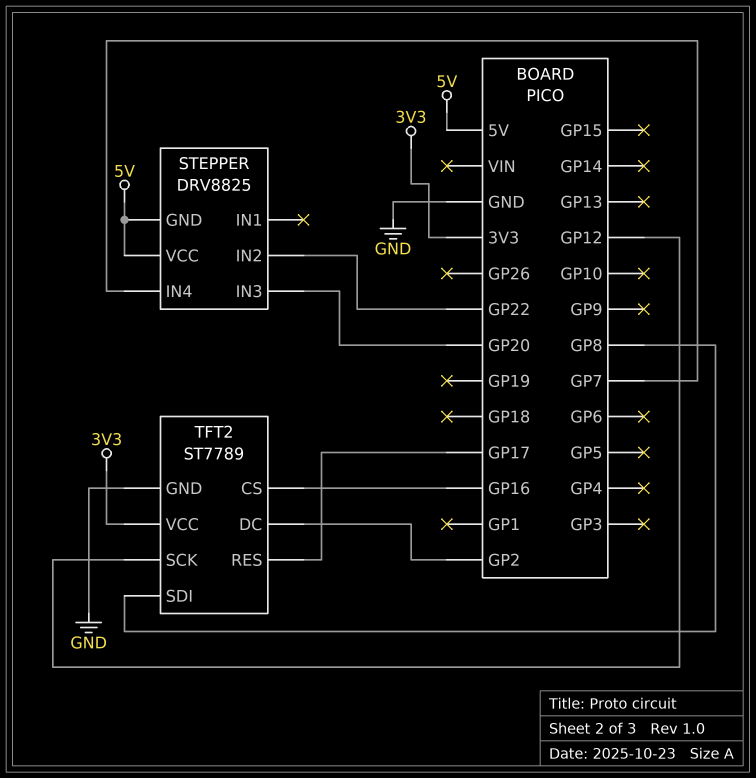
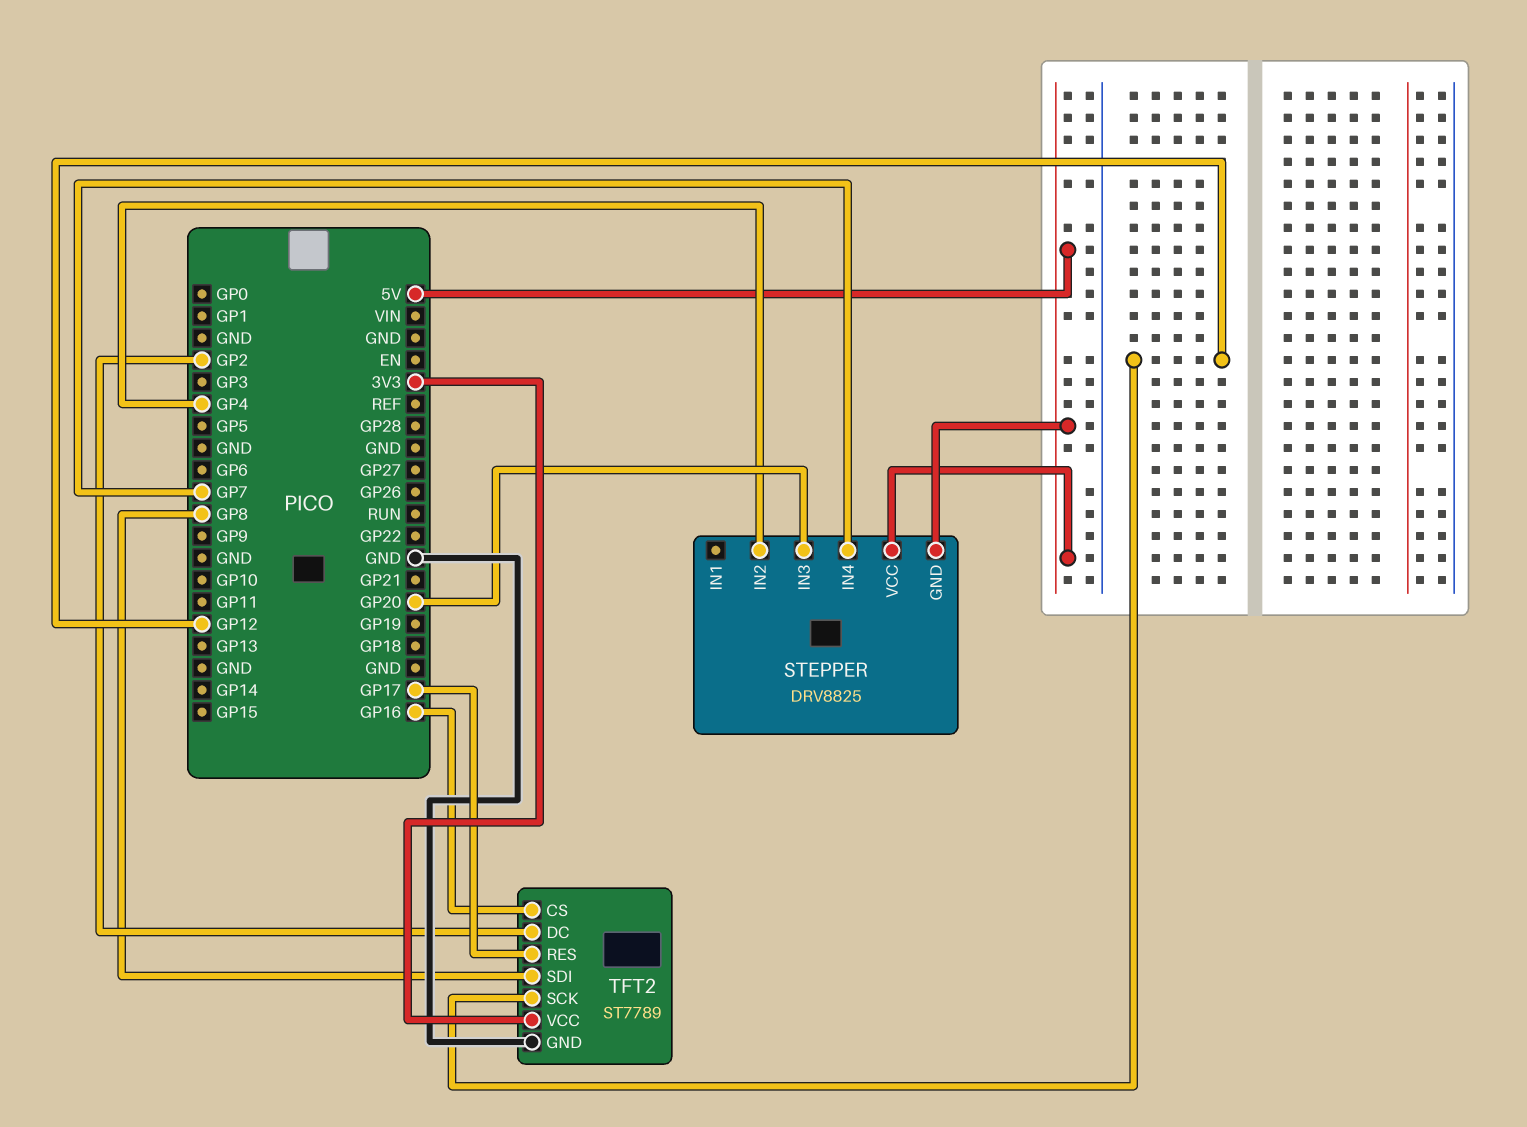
STEPPER pin IN2: GP22 -> GP4

